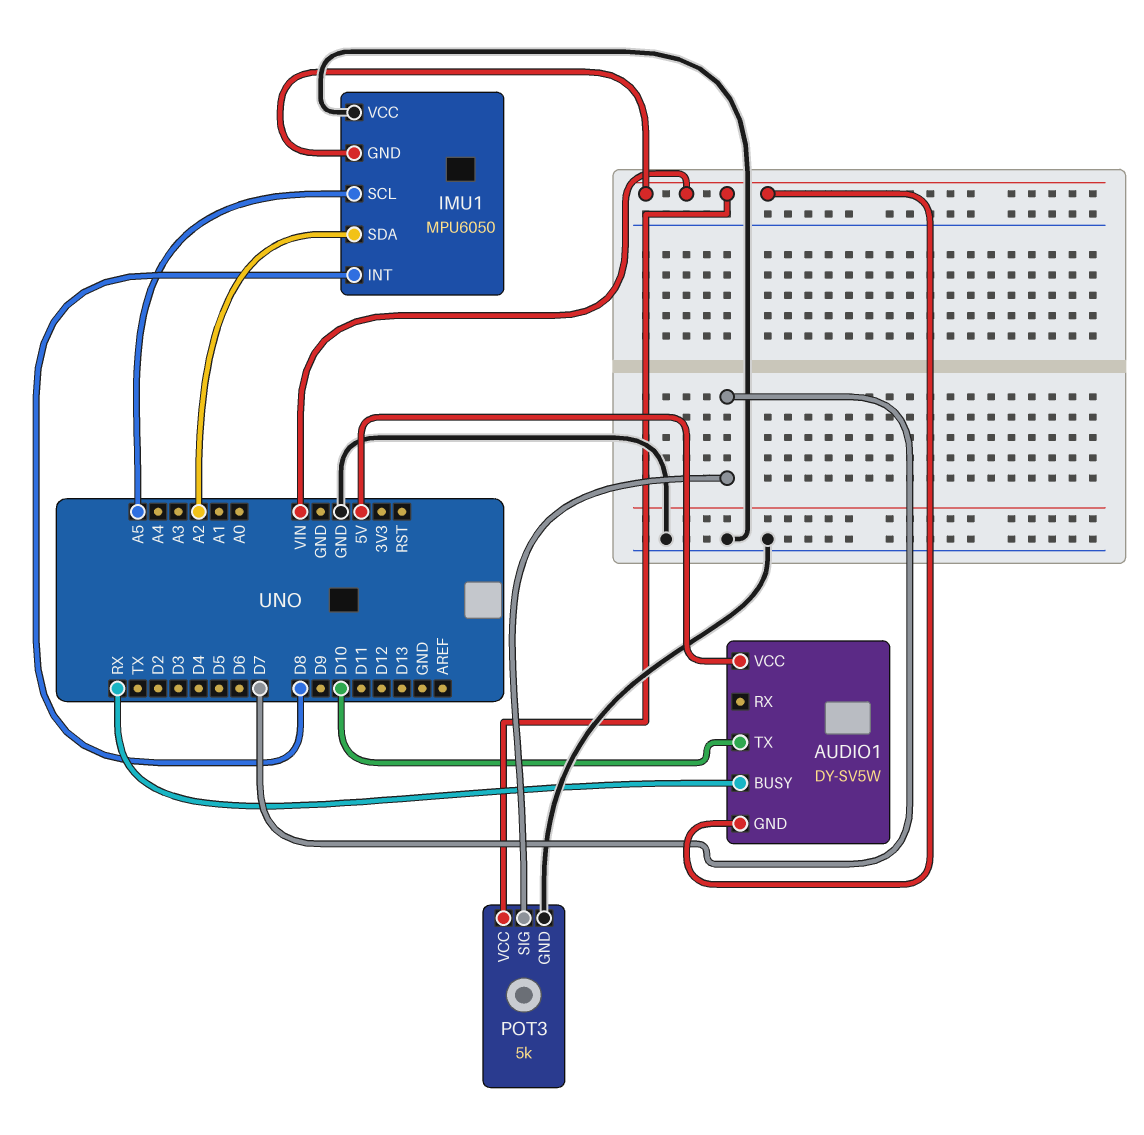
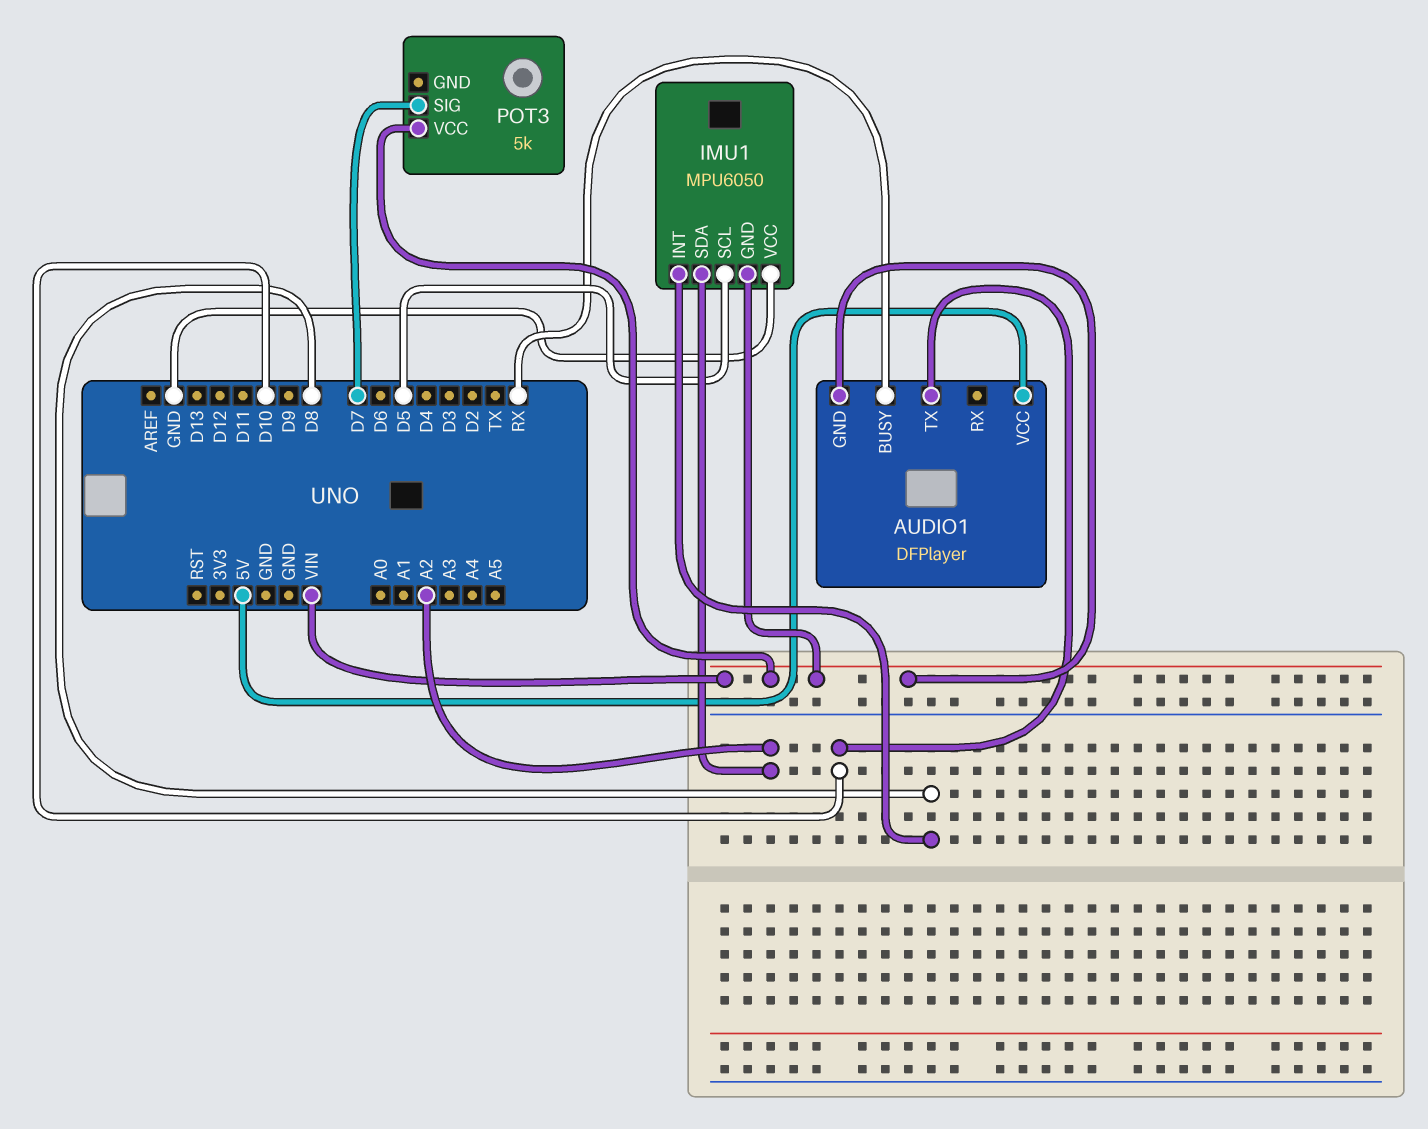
AUDIO1: DY-SV5W -> DFPlayer
IMU1 pin SCL: A5 -> D5
POT3 pin GND: GND -> none

